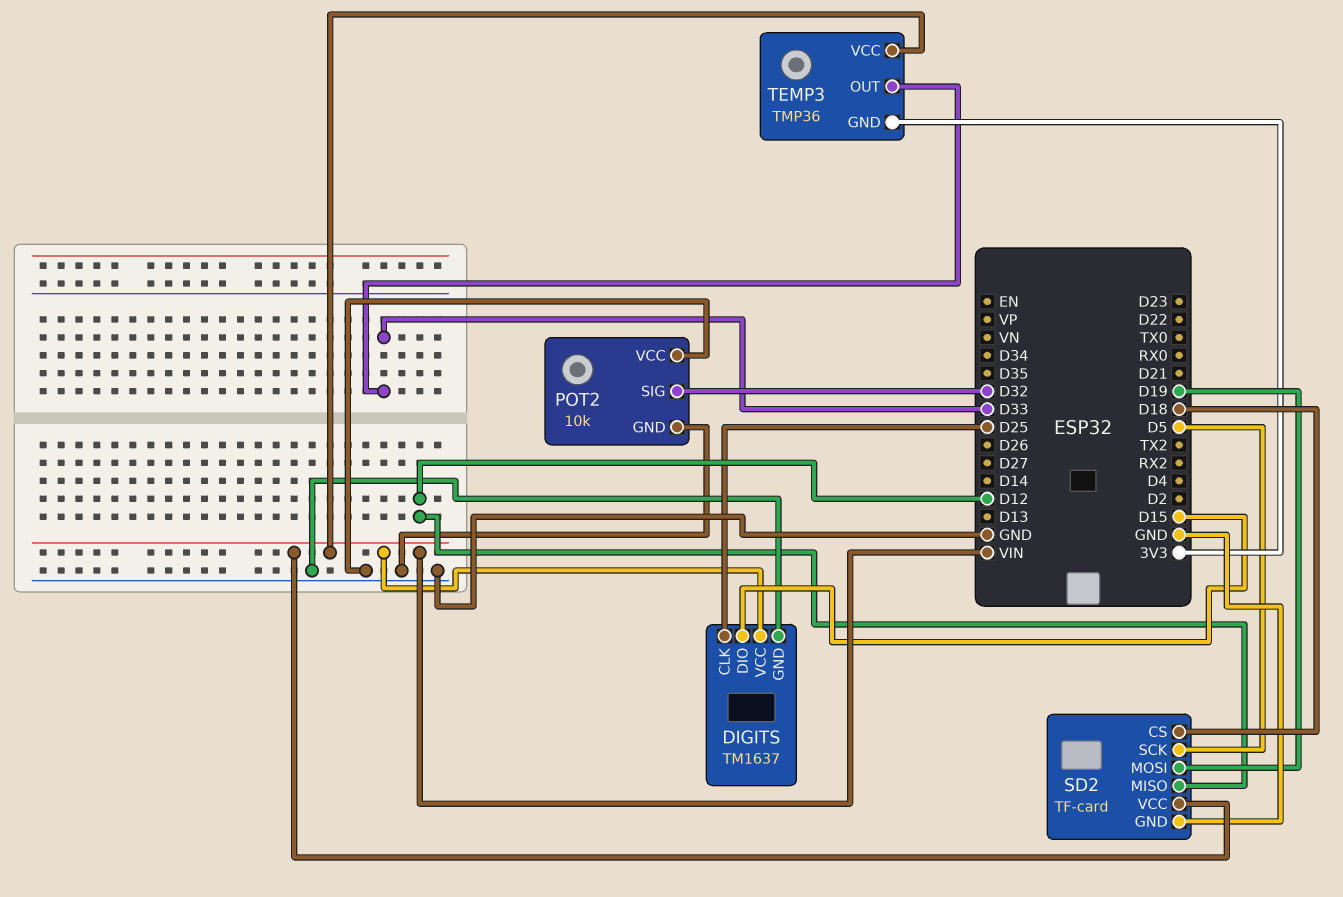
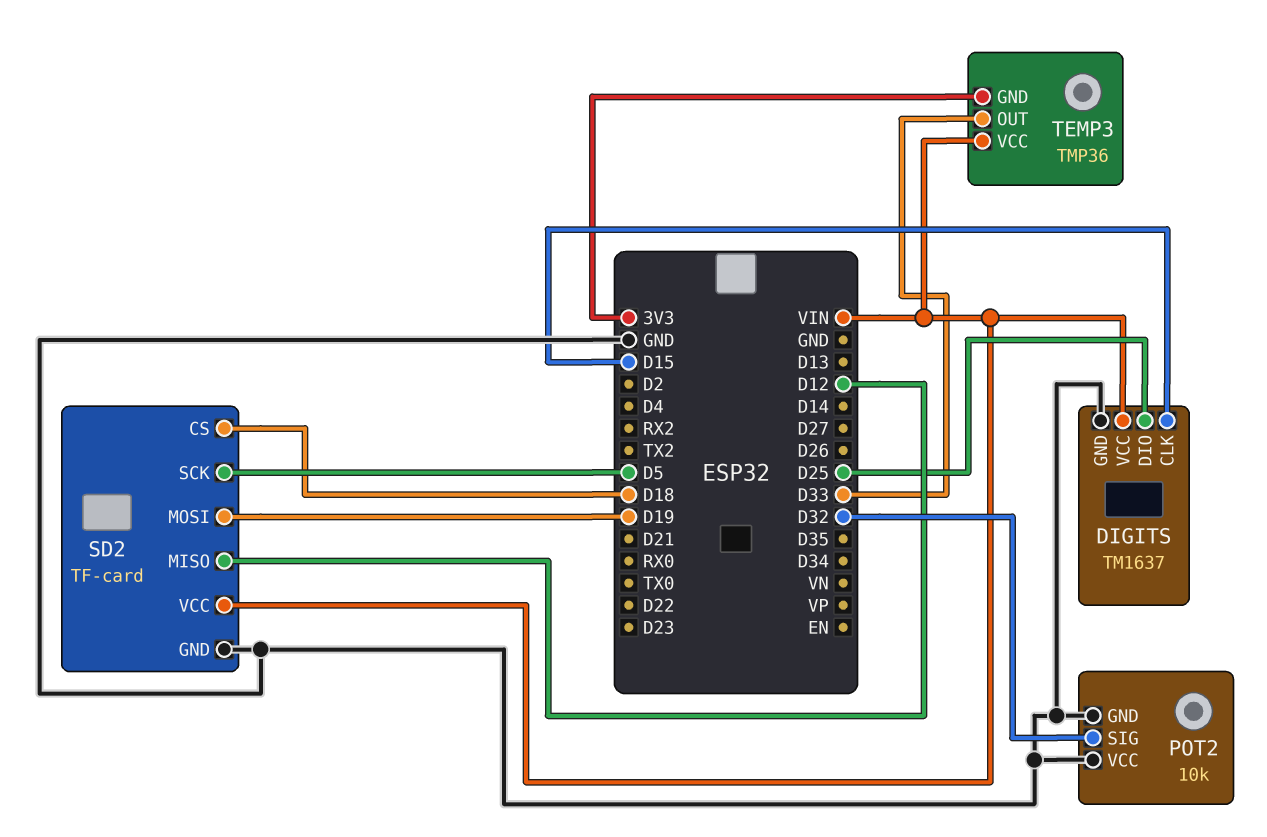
DIGITS pin CLK: D25 -> D15
DIGITS pin DIO: D15 -> D25

